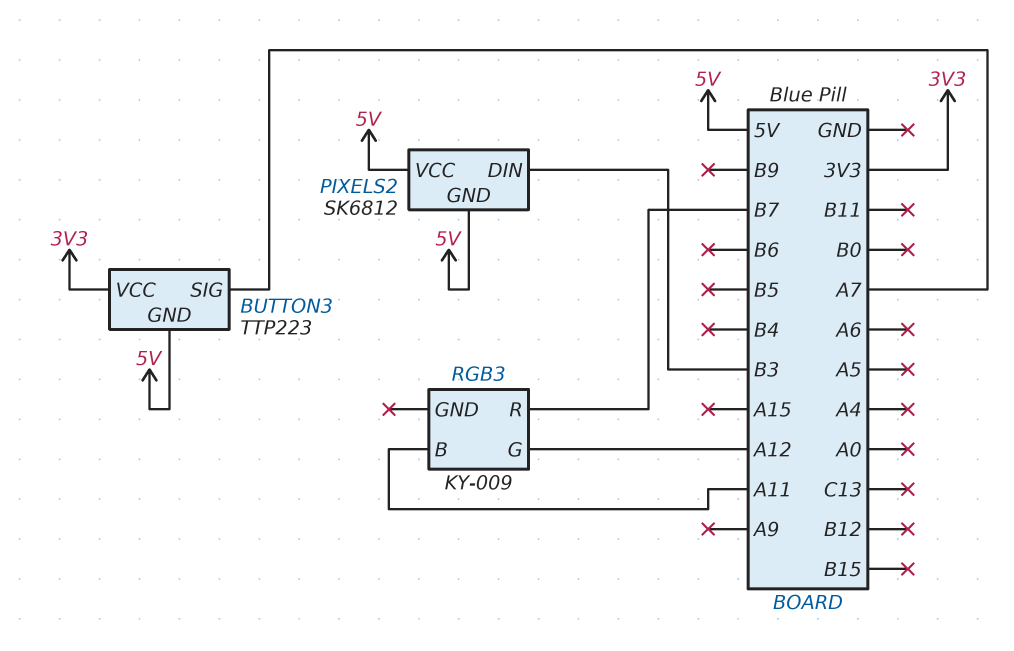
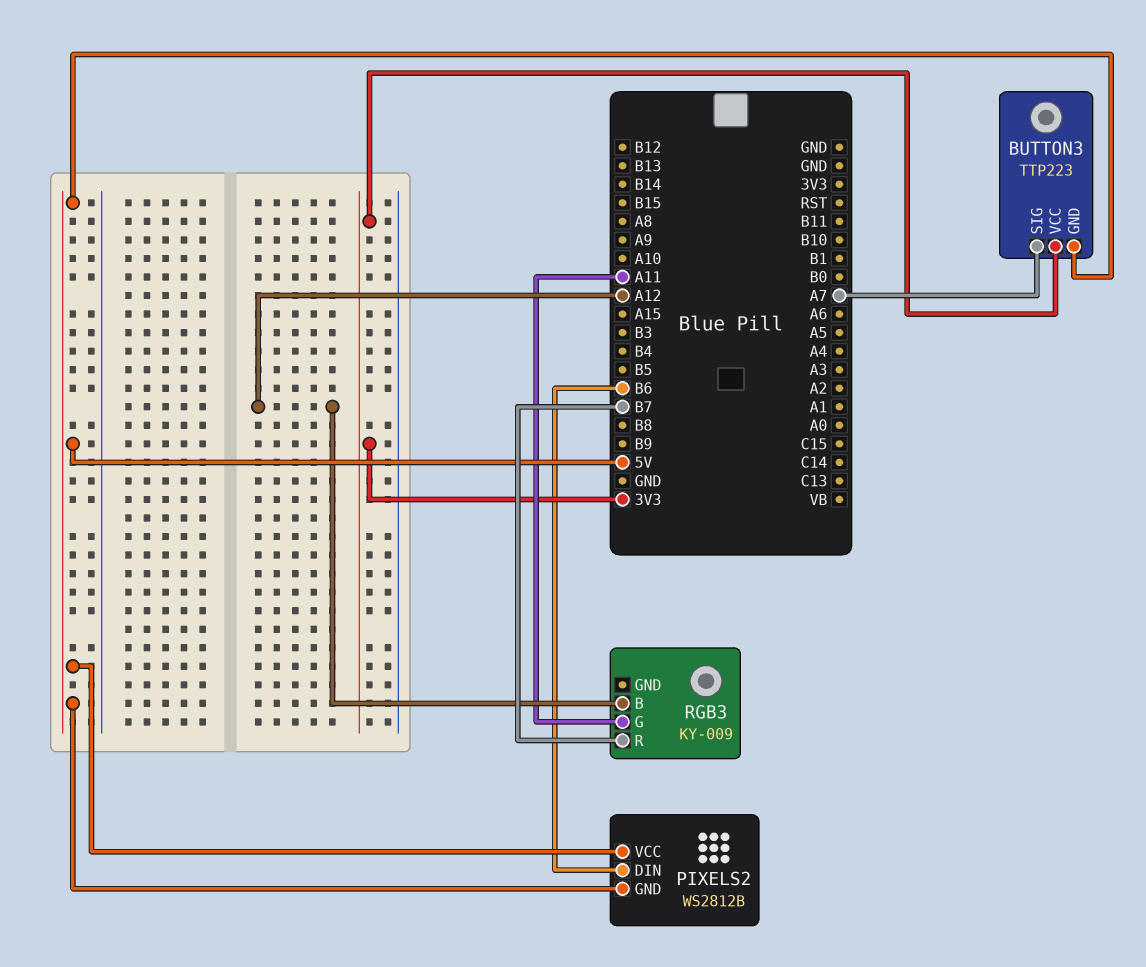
PIXELS2: SK6812 -> WS2812B
PIXELS2 pin DIN: B3 -> B6
RGB3 pin B: A11 -> A12
RGB3 pin G: A12 -> A11

